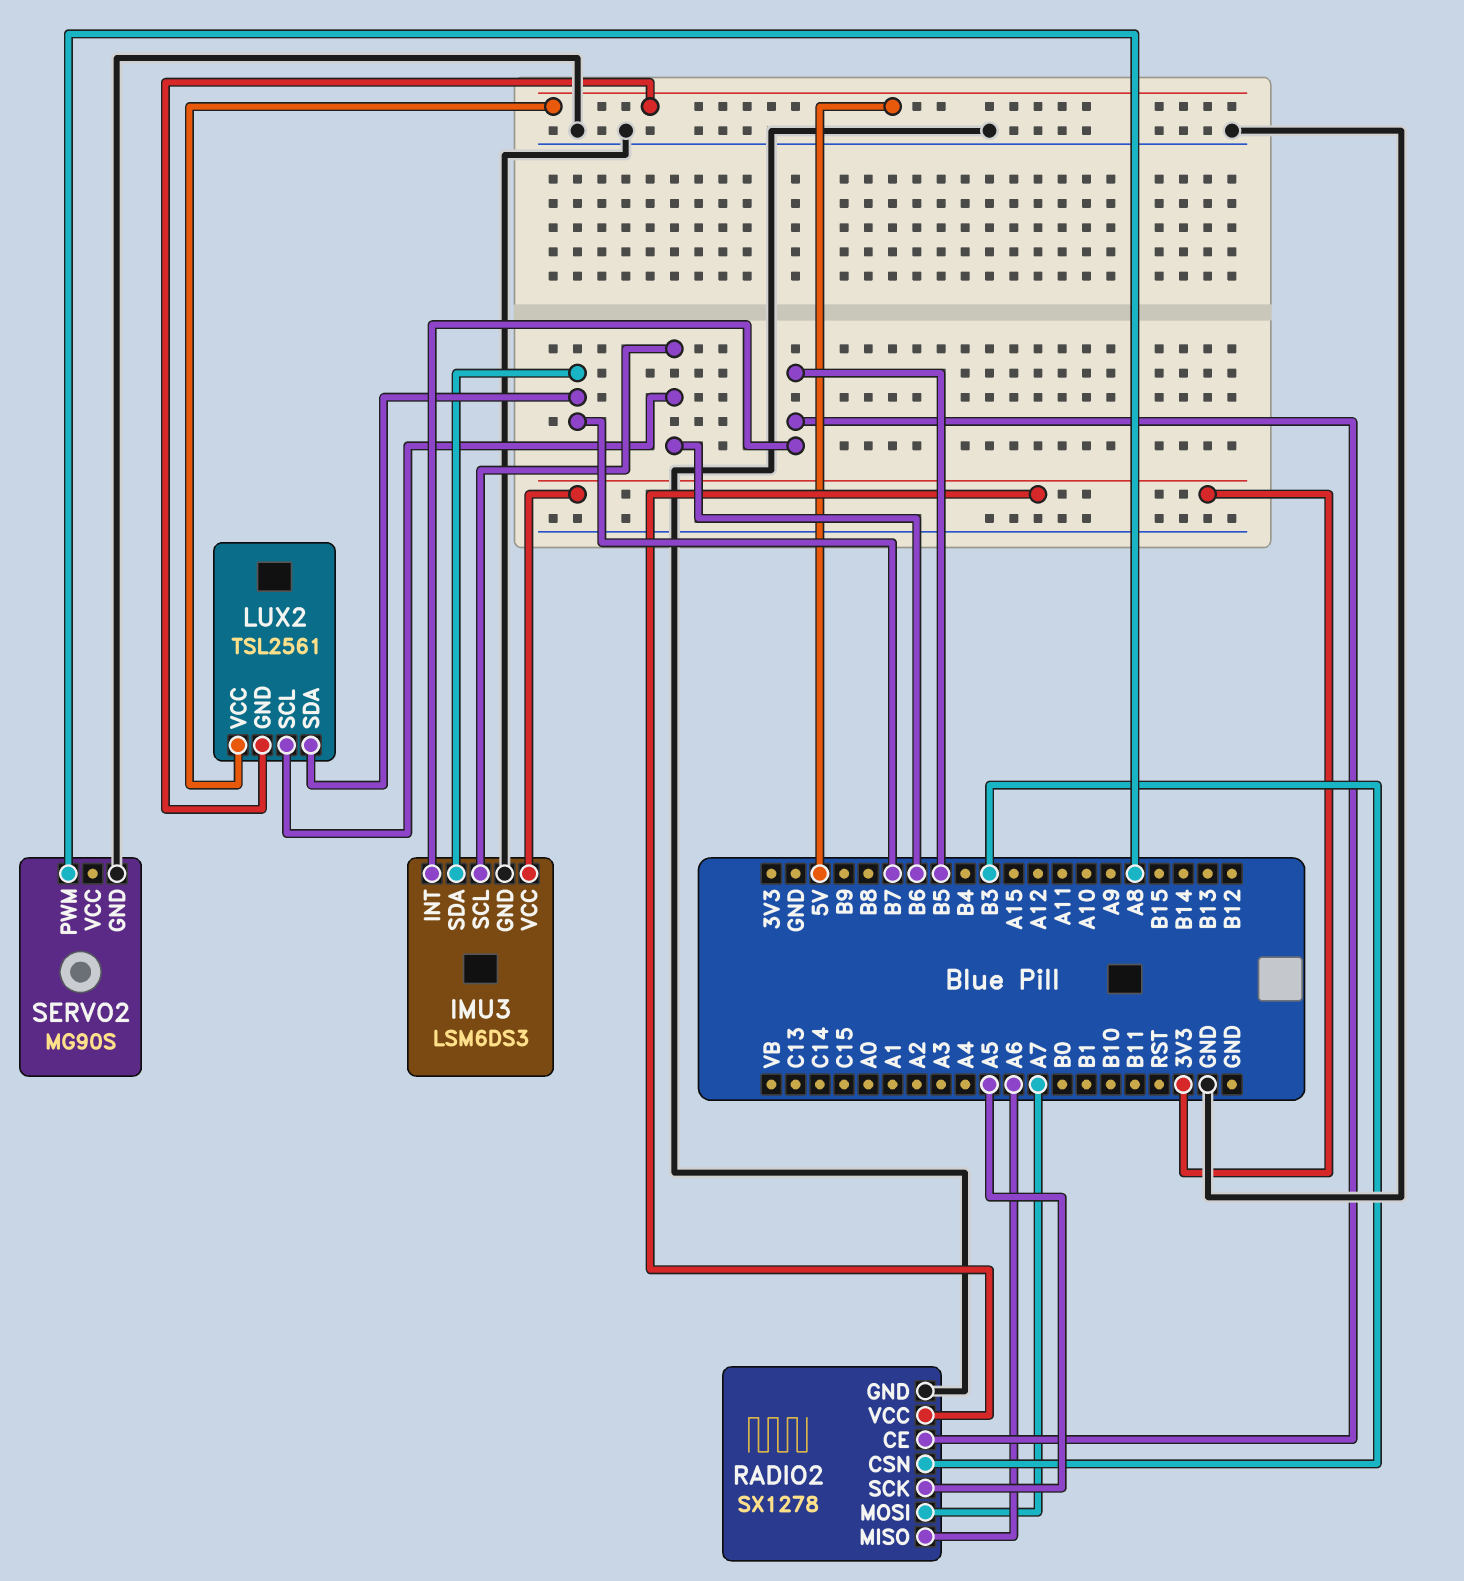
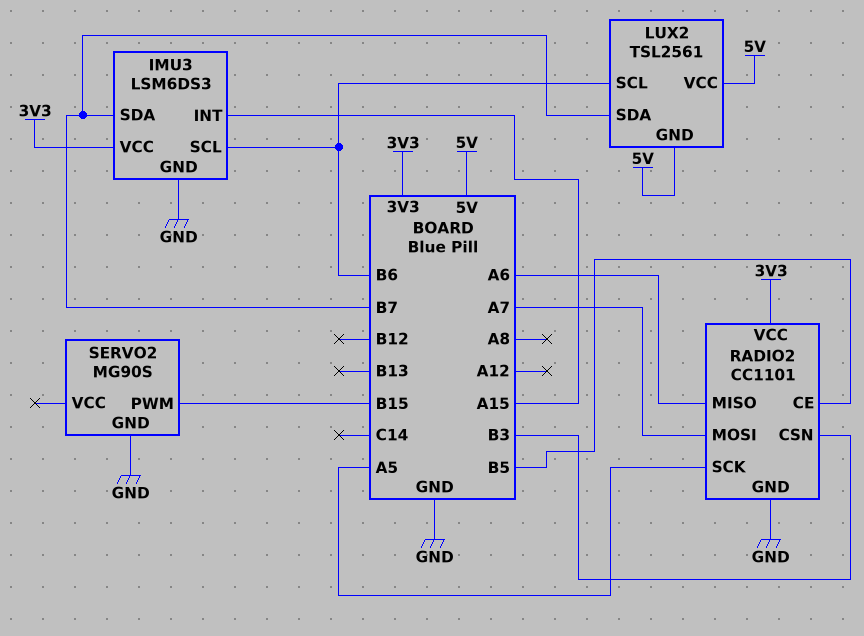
IMU3 pin INT: B5 -> A15
RADIO2: SX1278 -> CC1101
SERVO2 pin PWM: A8 -> B15

